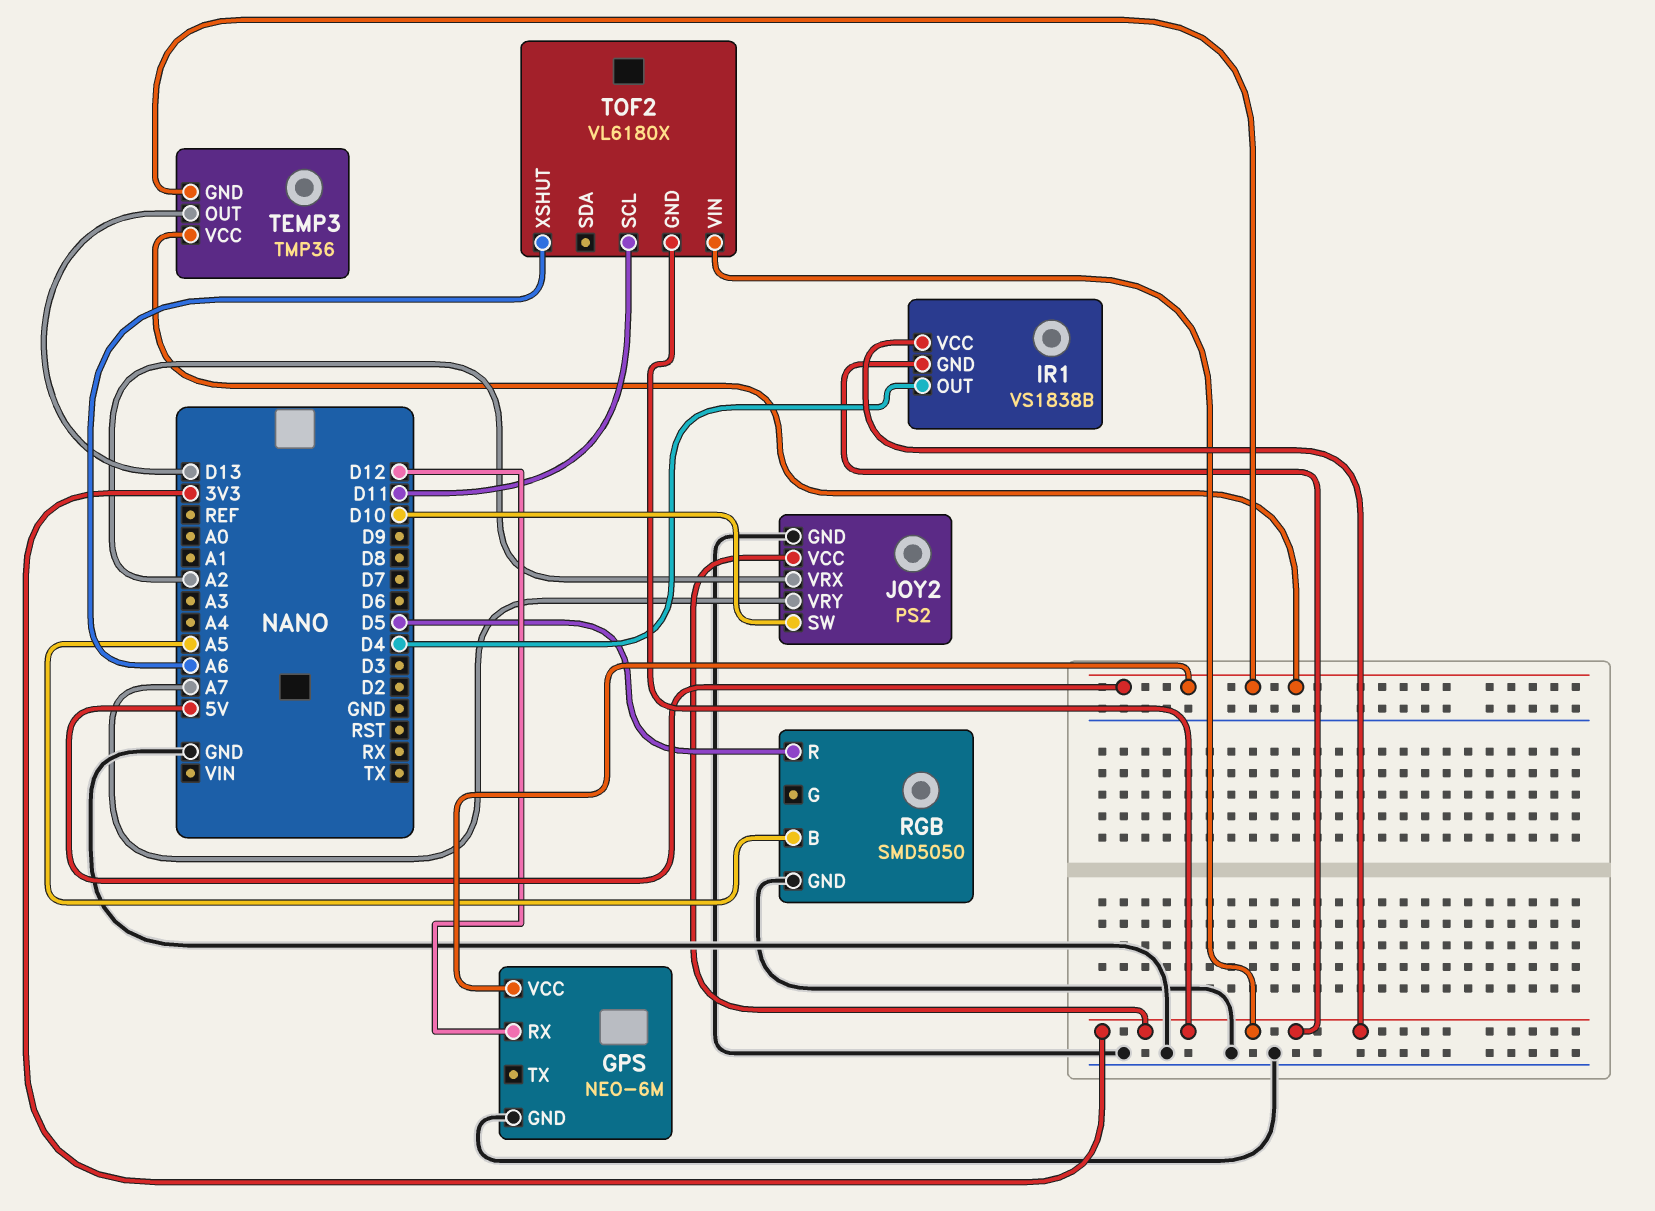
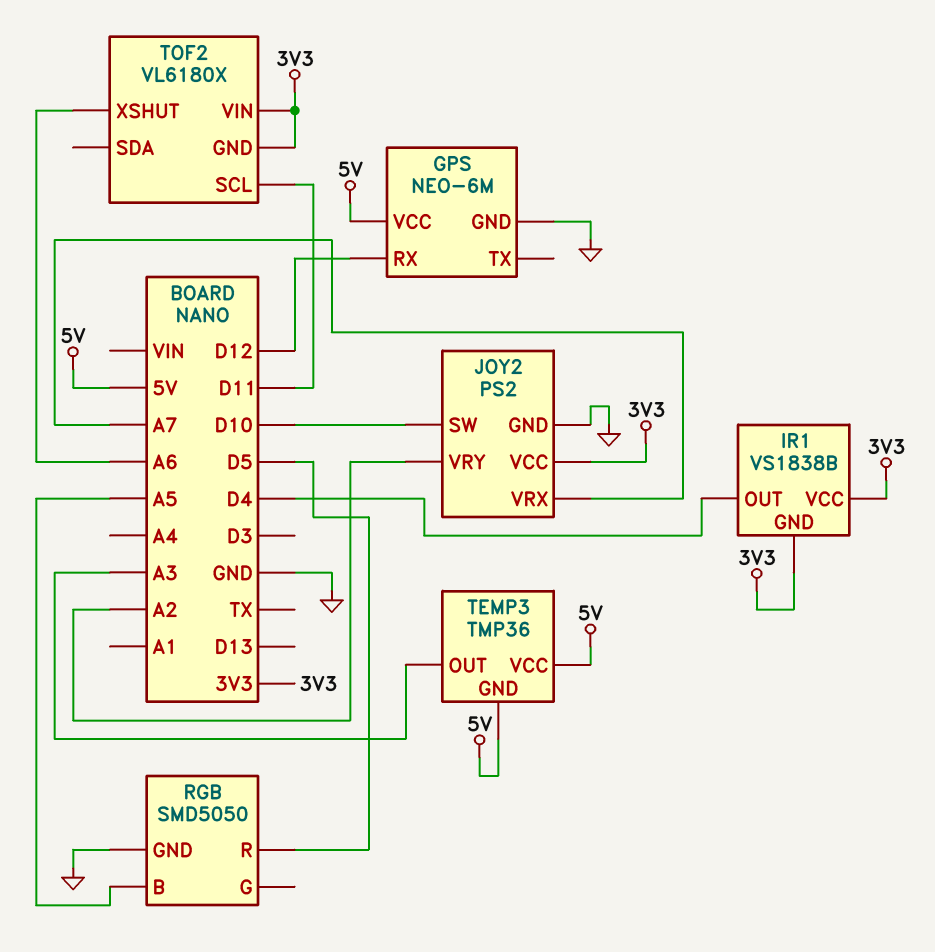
JOY2 pin VRX: A2 -> A7
JOY2 pin VRY: A7 -> A2
TEMP3 pin OUT: D13 -> A3

